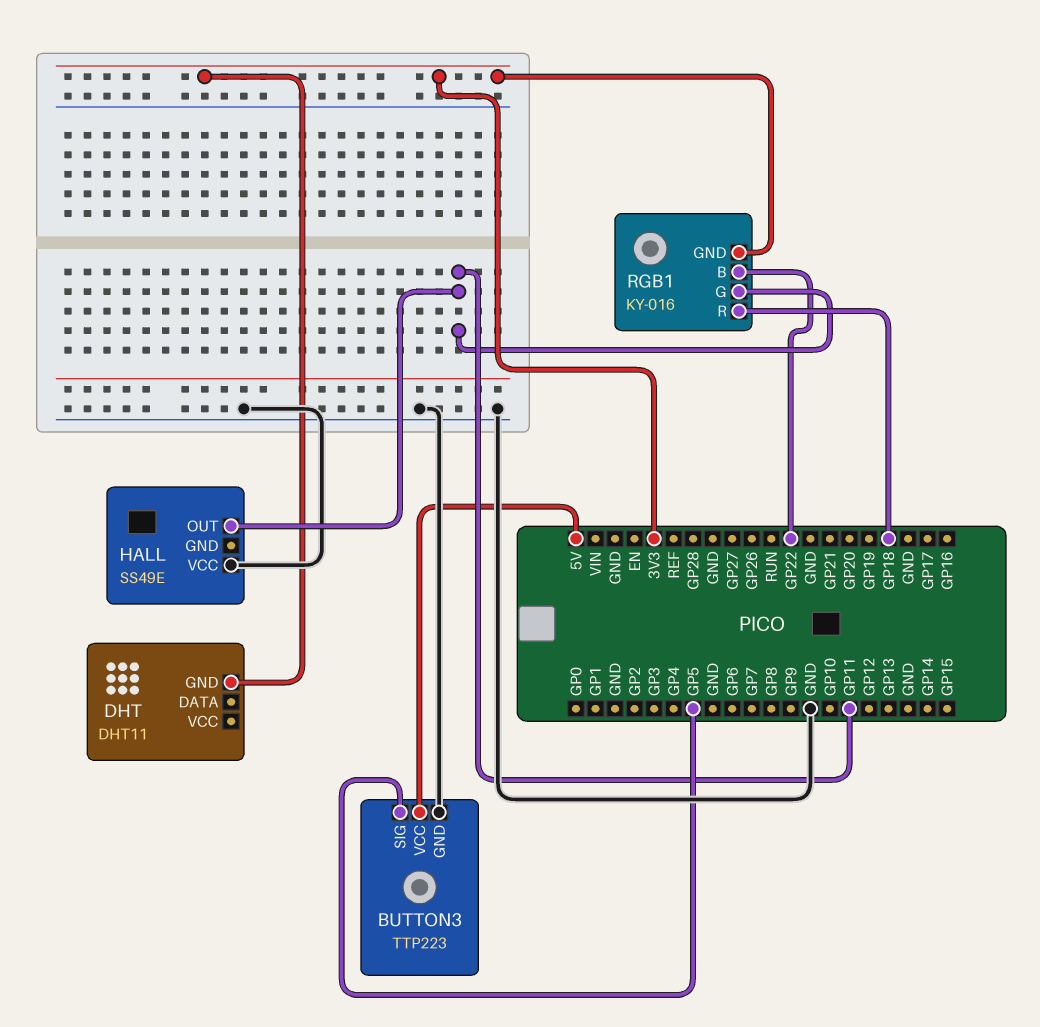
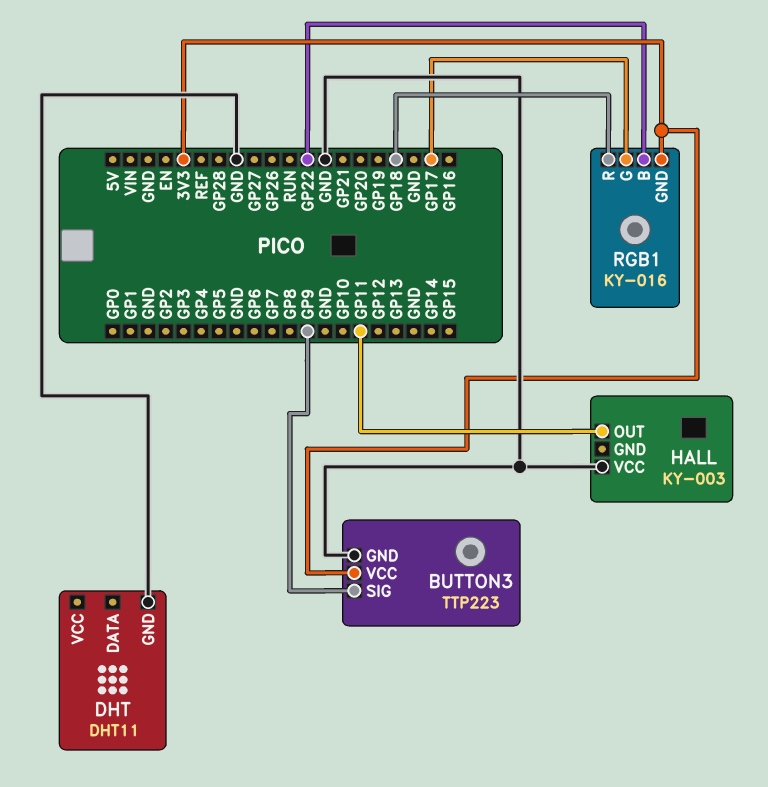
BUTTON3 pin SIG: GP5 -> GP9
BUTTON3 pin VCC: 5V -> 3V3
DHT pin GND: 3V3 -> GND
HALL: SS49E -> KY-003
RGB1 pin G: GP11 -> GP17

